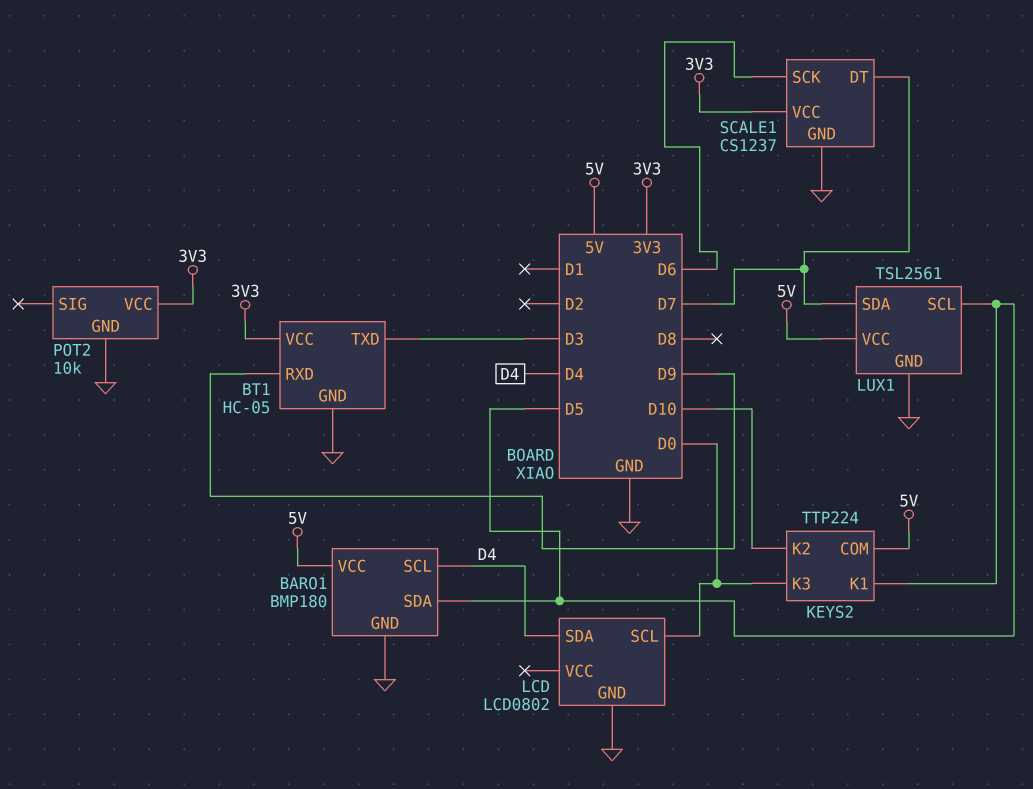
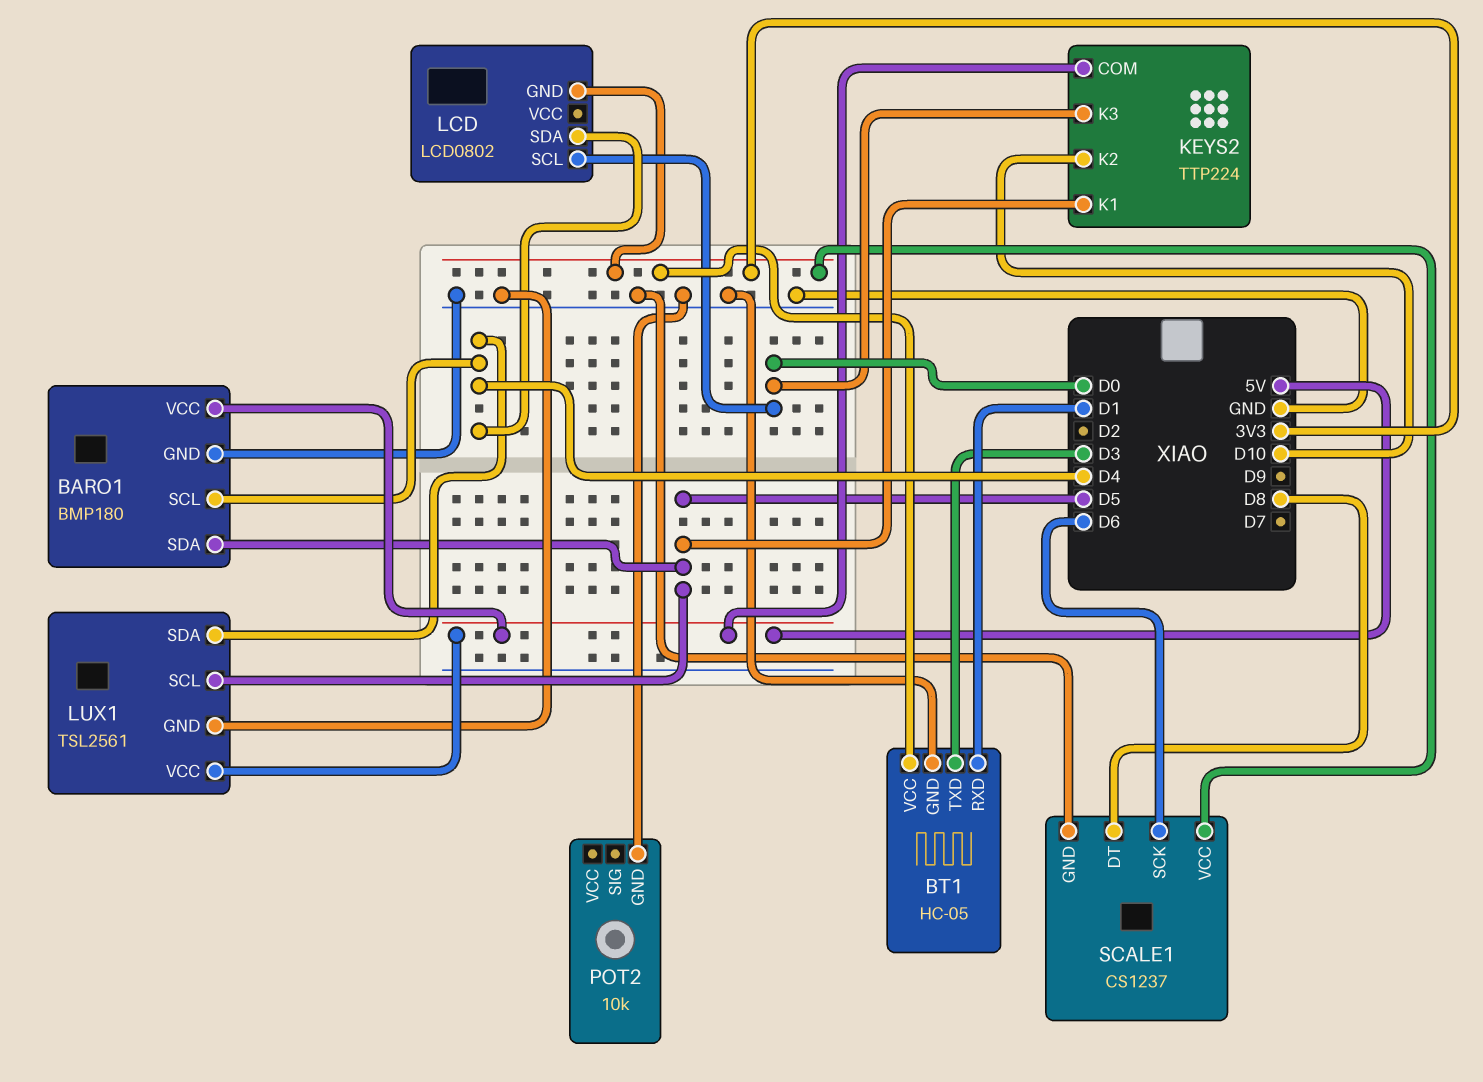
BT1 pin RXD: D9 -> D1
LCD pin GND: GND -> 3V3
LUX1 pin SDA: D7 -> D4
POT2 pin VCC: 3V3 -> none
SCALE1 pin DT: D7 -> D8

